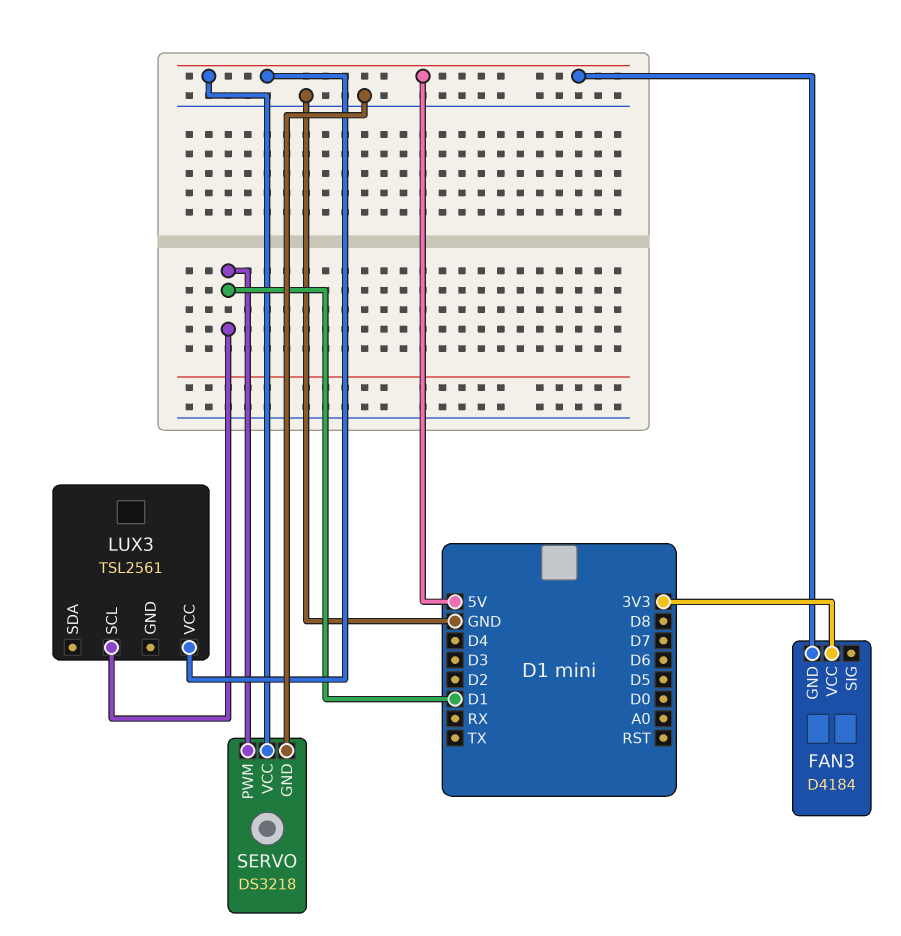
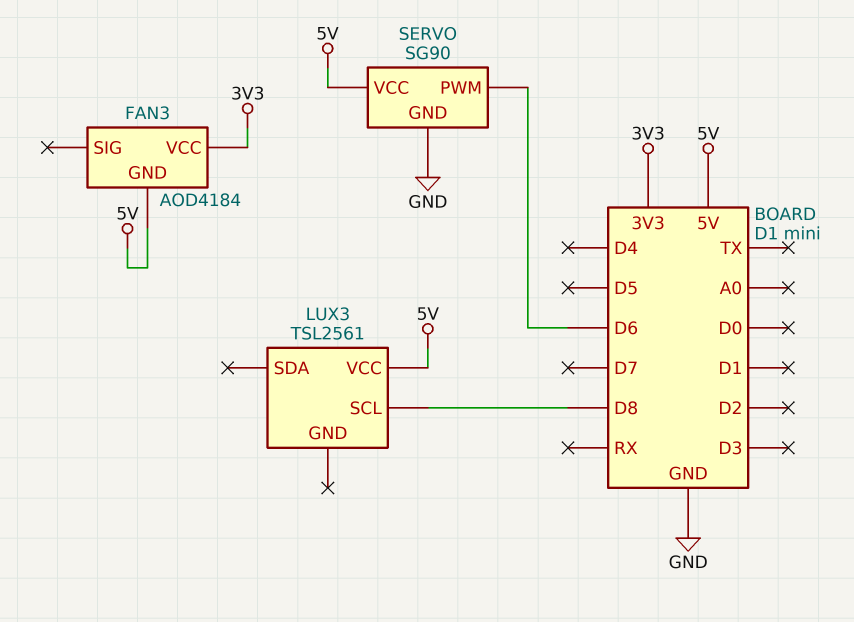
FAN3: D4184 -> AOD4184
LUX3 pin SCL: D1 -> D8
SERVO: DS3218 -> SG90
SERVO pin PWM: D1 -> D6

